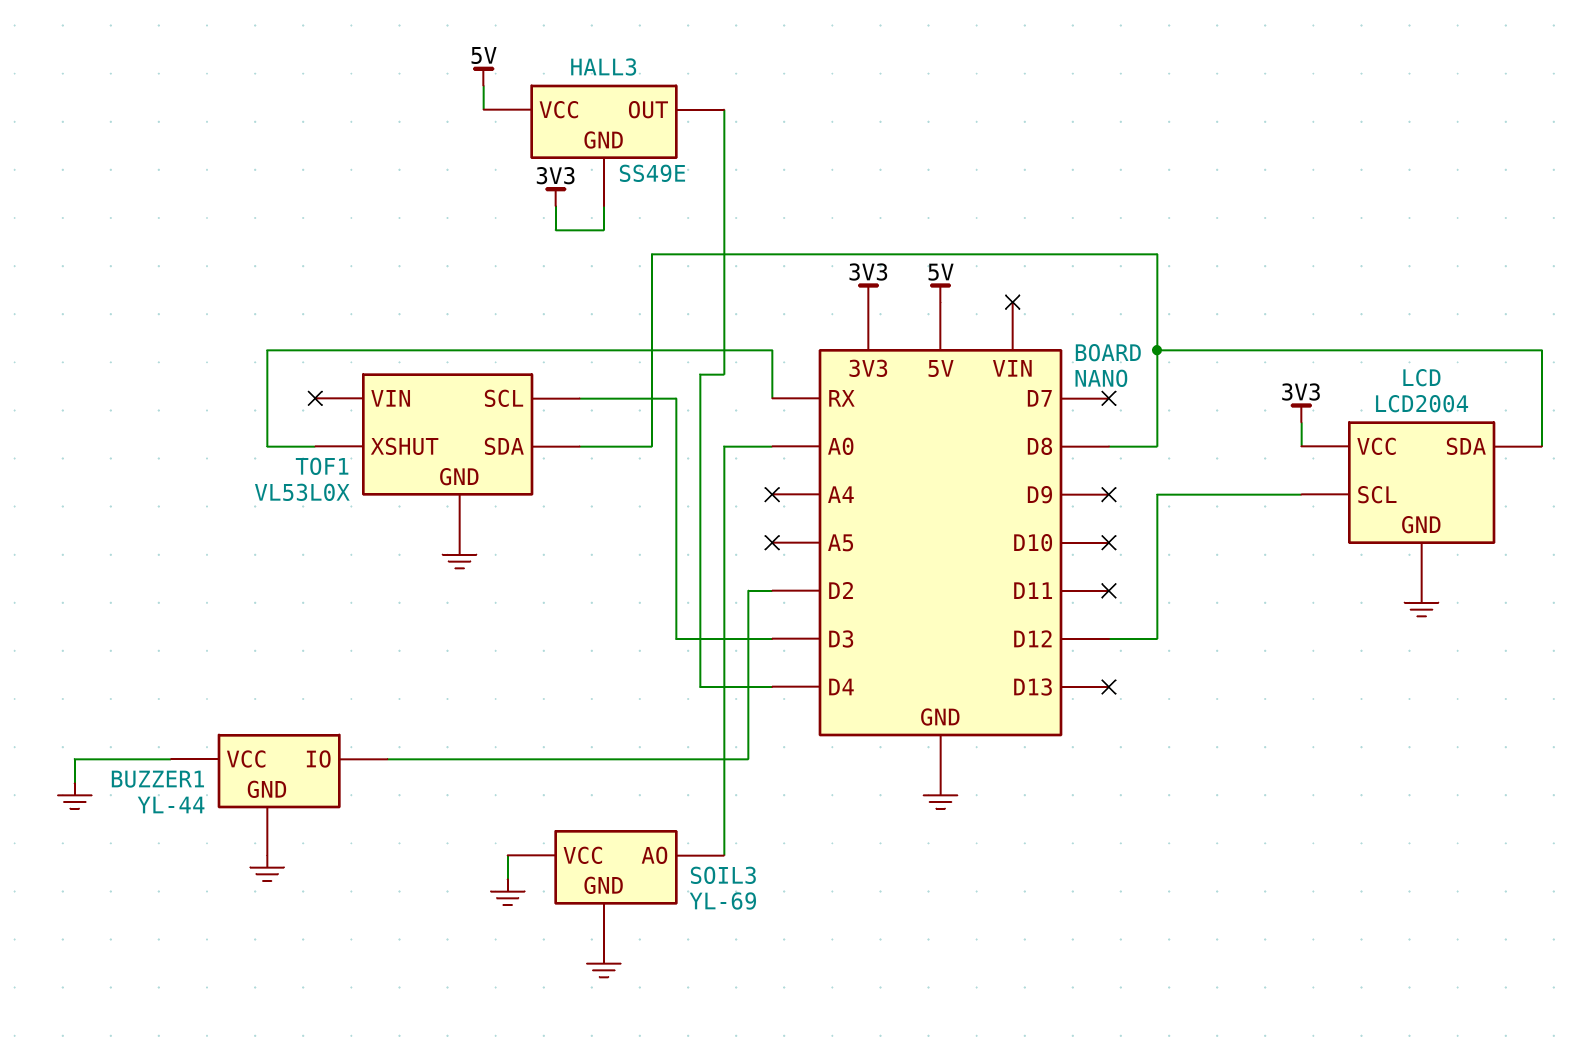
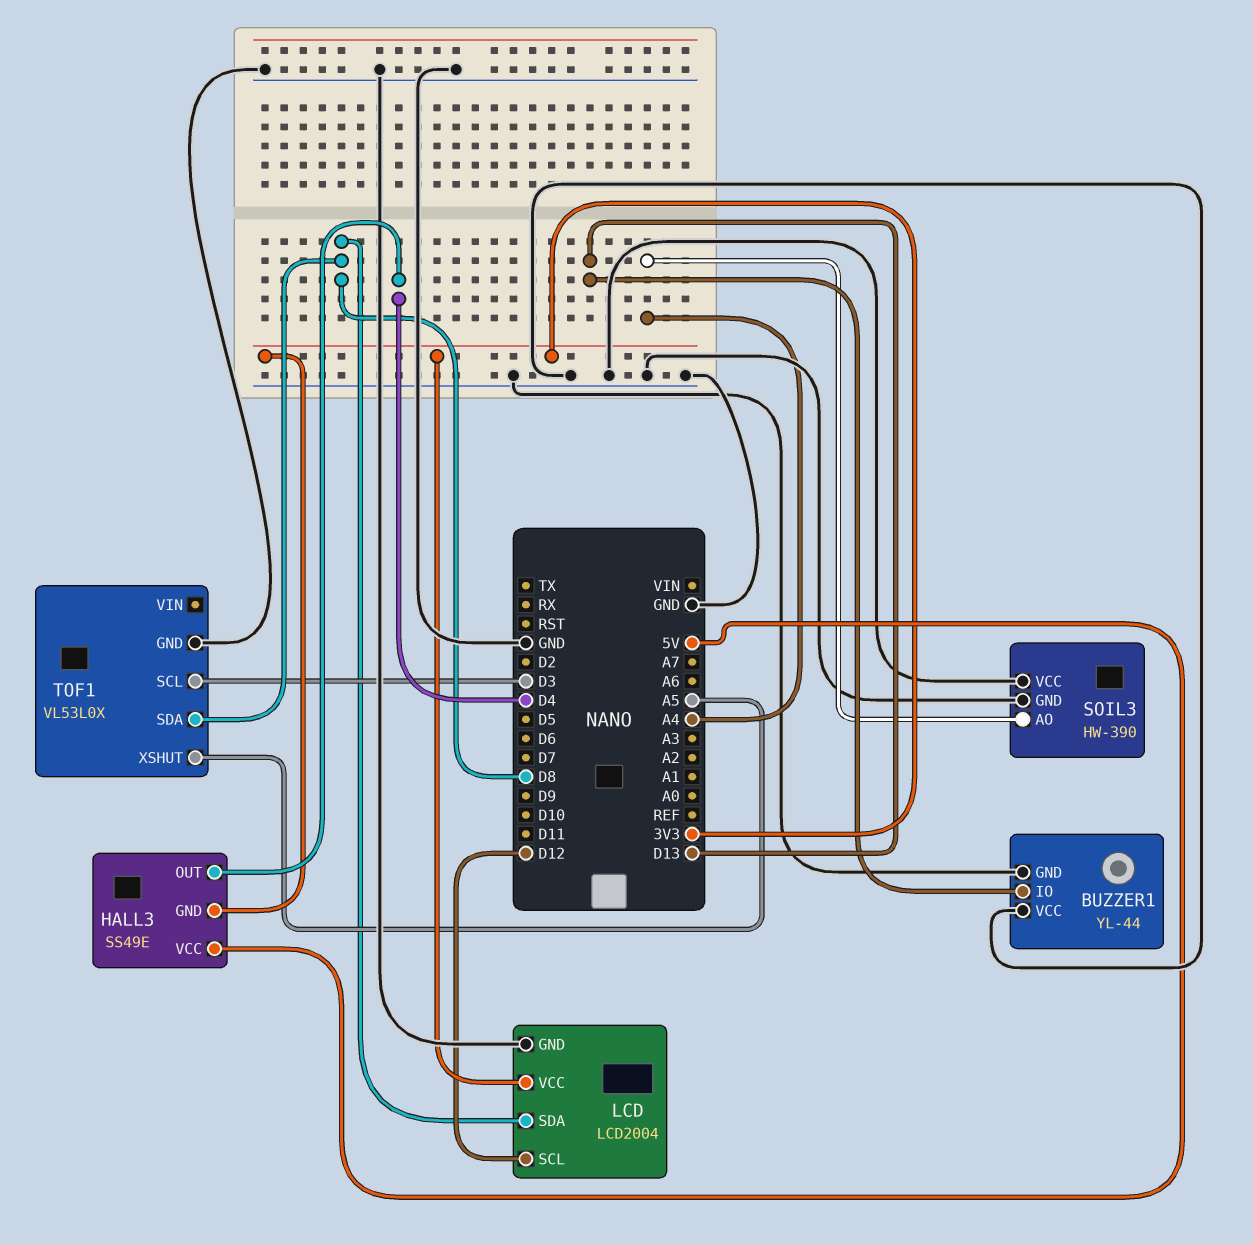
BUZZER1 pin IO: D2 -> D13
SOIL3: YL-69 -> HW-390
SOIL3 pin AO: A0 -> A4
TOF1 pin XSHUT: RX -> A5

